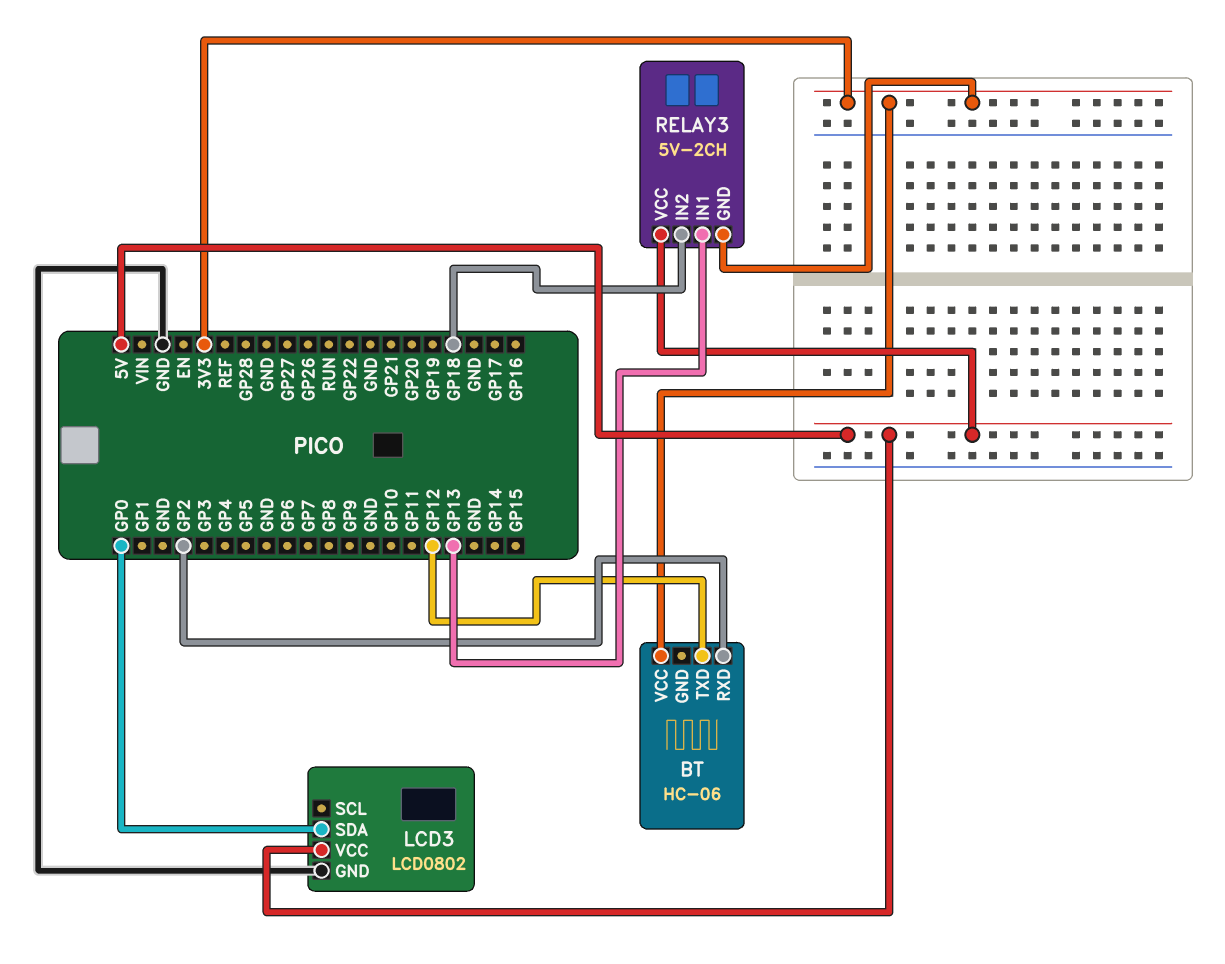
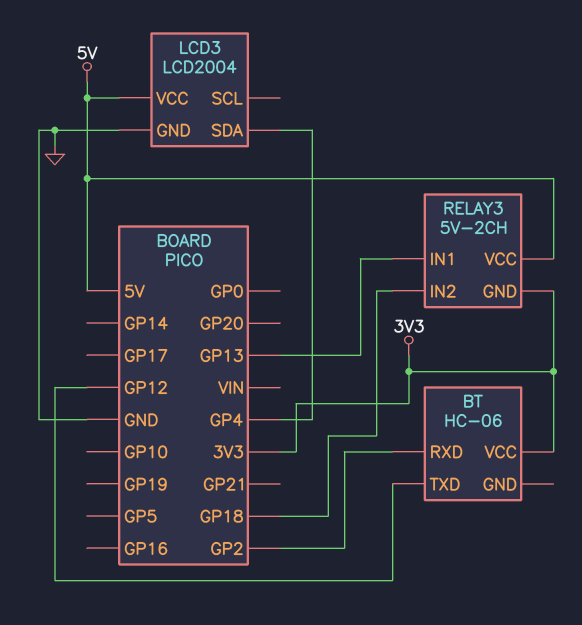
LCD3: LCD0802 -> LCD2004
LCD3 pin SDA: GP0 -> GP4

